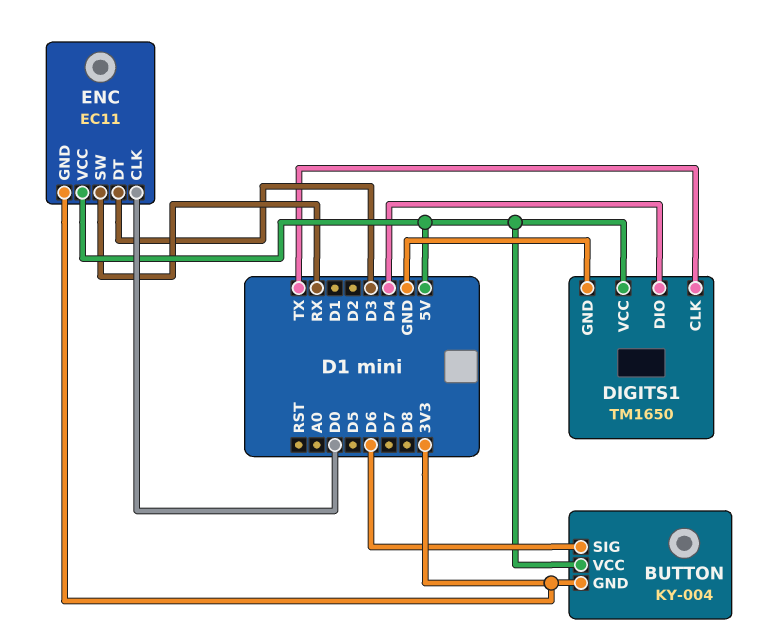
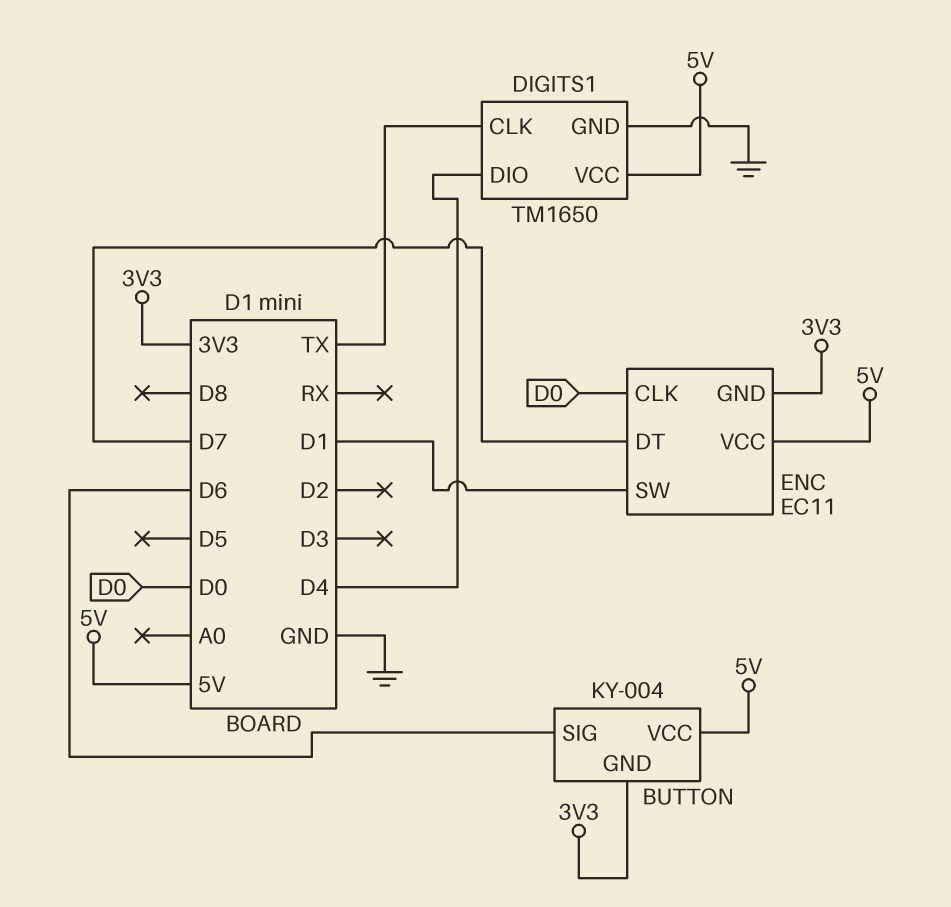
ENC pin DT: D3 -> D7
ENC pin SW: RX -> D1

